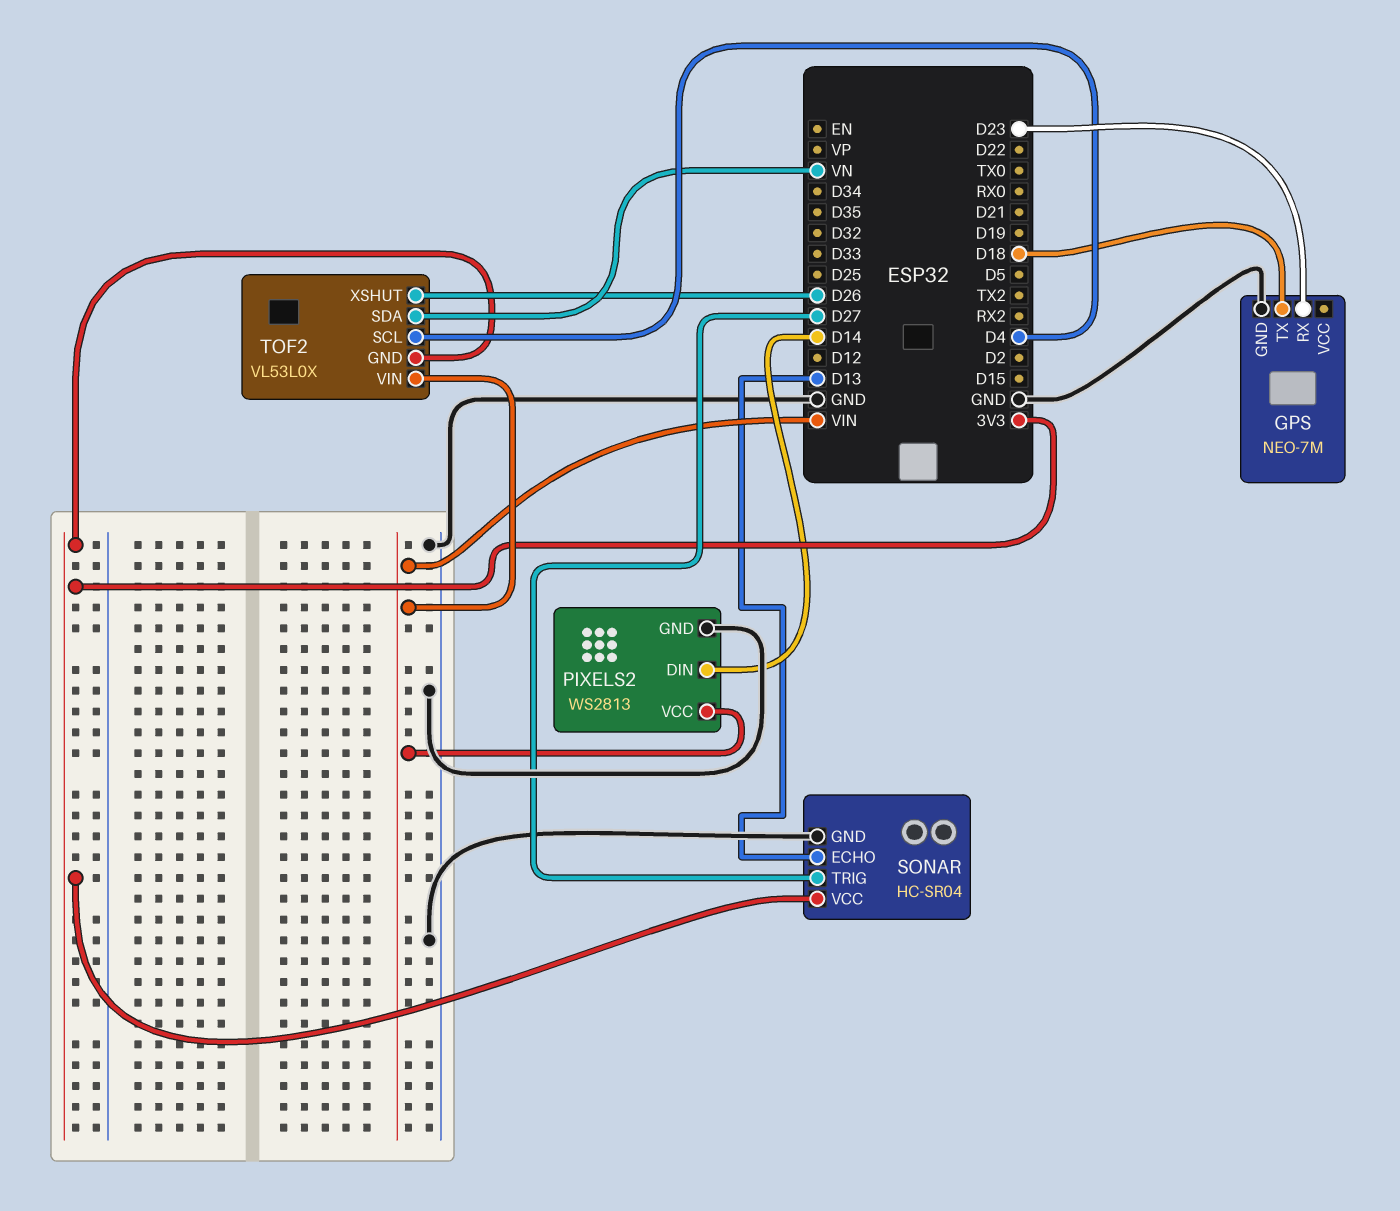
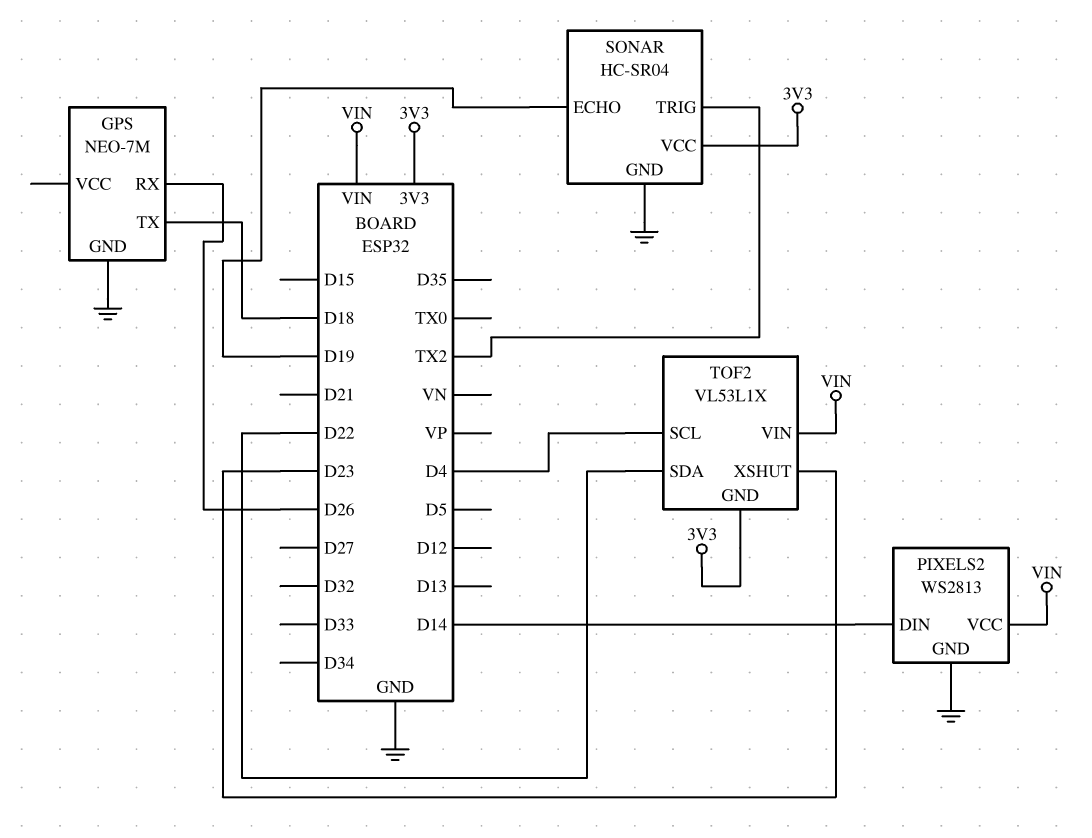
GPS pin RX: D23 -> D26
SONAR pin ECHO: D13 -> D19
SONAR pin TRIG: D27 -> TX2
TOF2: VL53L0X -> VL53L1X
TOF2 pin SDA: VN -> D22
TOF2 pin XSHUT: D26 -> D23

